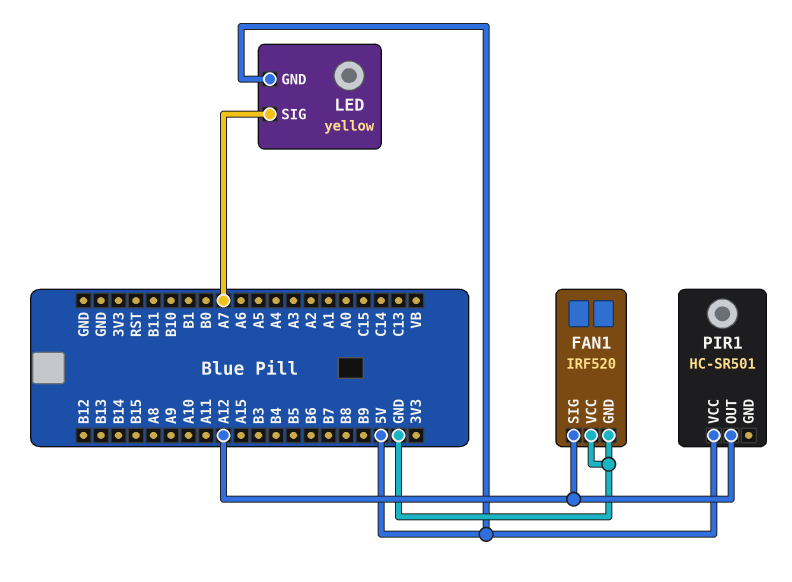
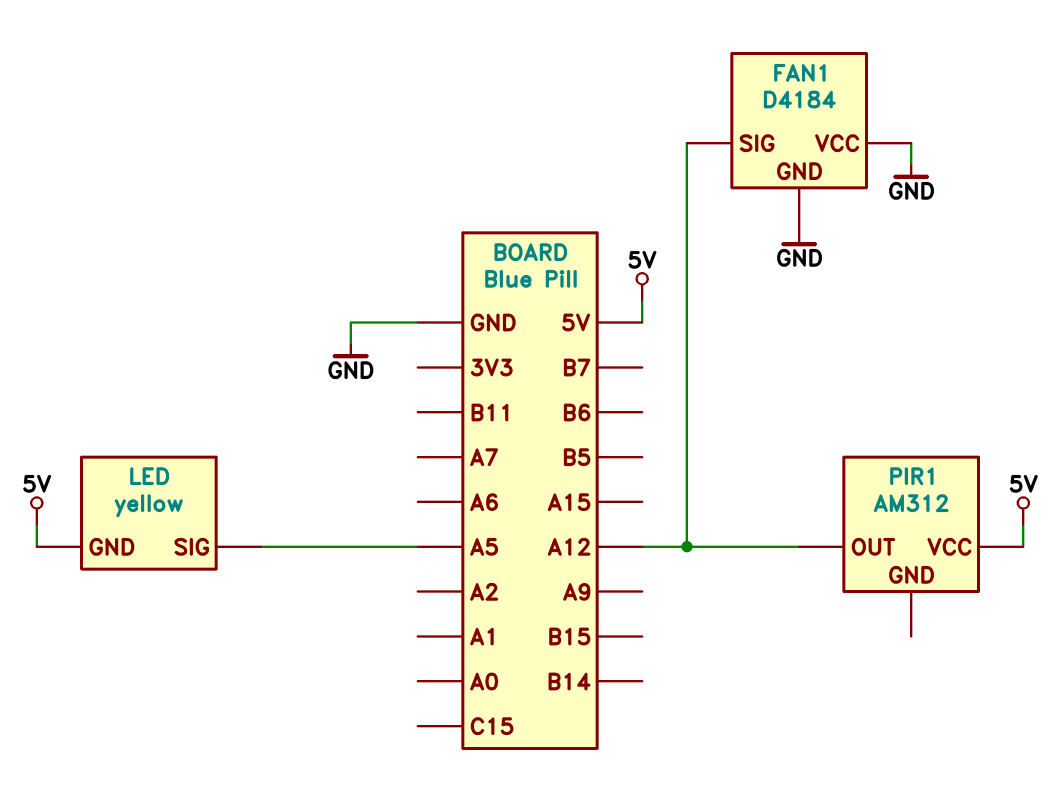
FAN1: IRF520 -> D4184
LED pin SIG: A7 -> A5
PIR1: HC-SR501 -> AM312

